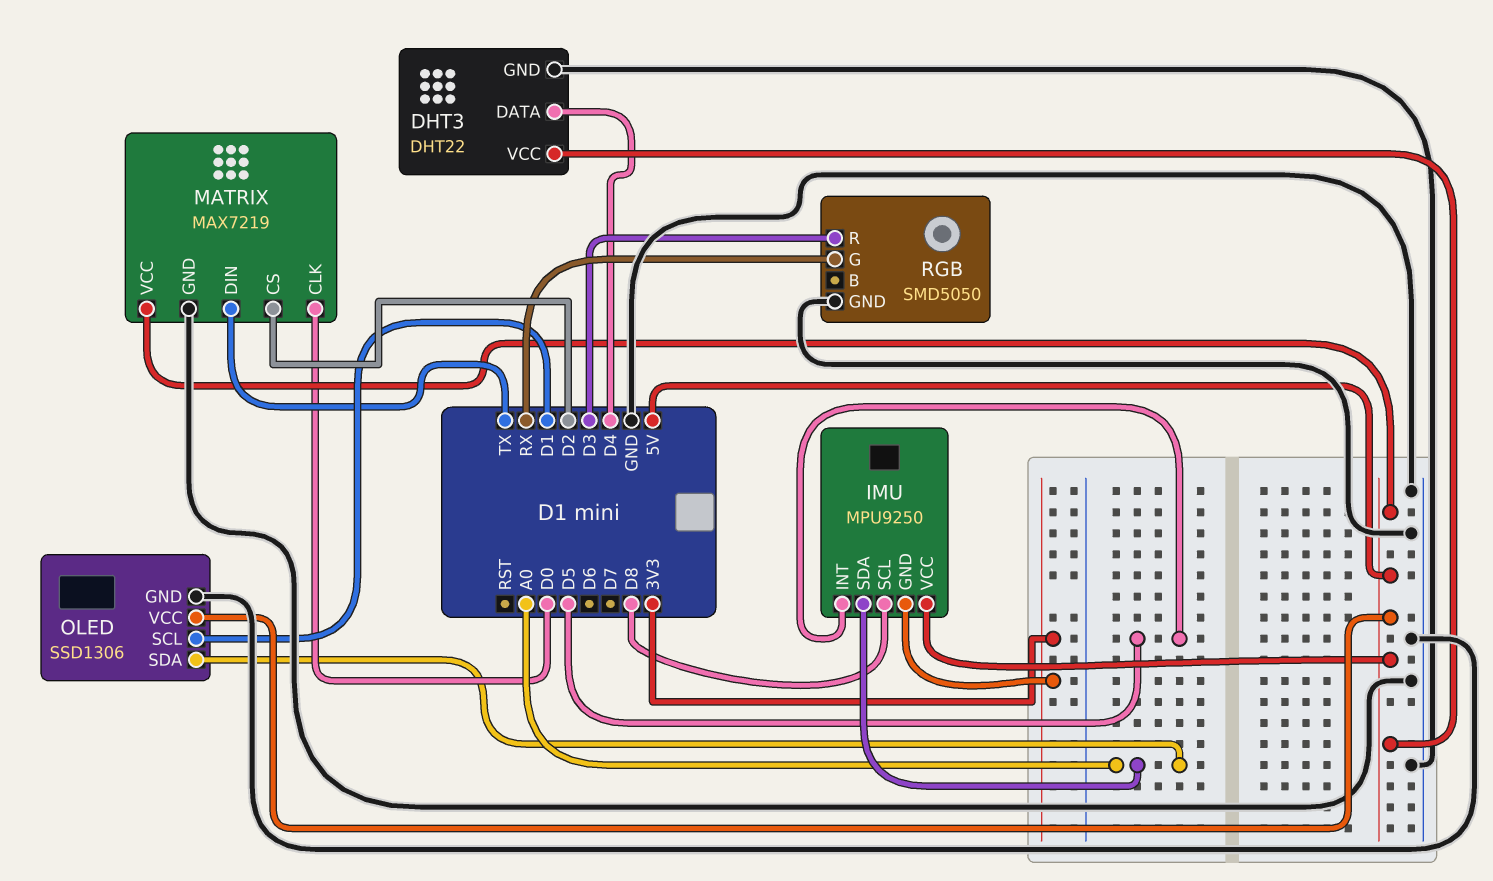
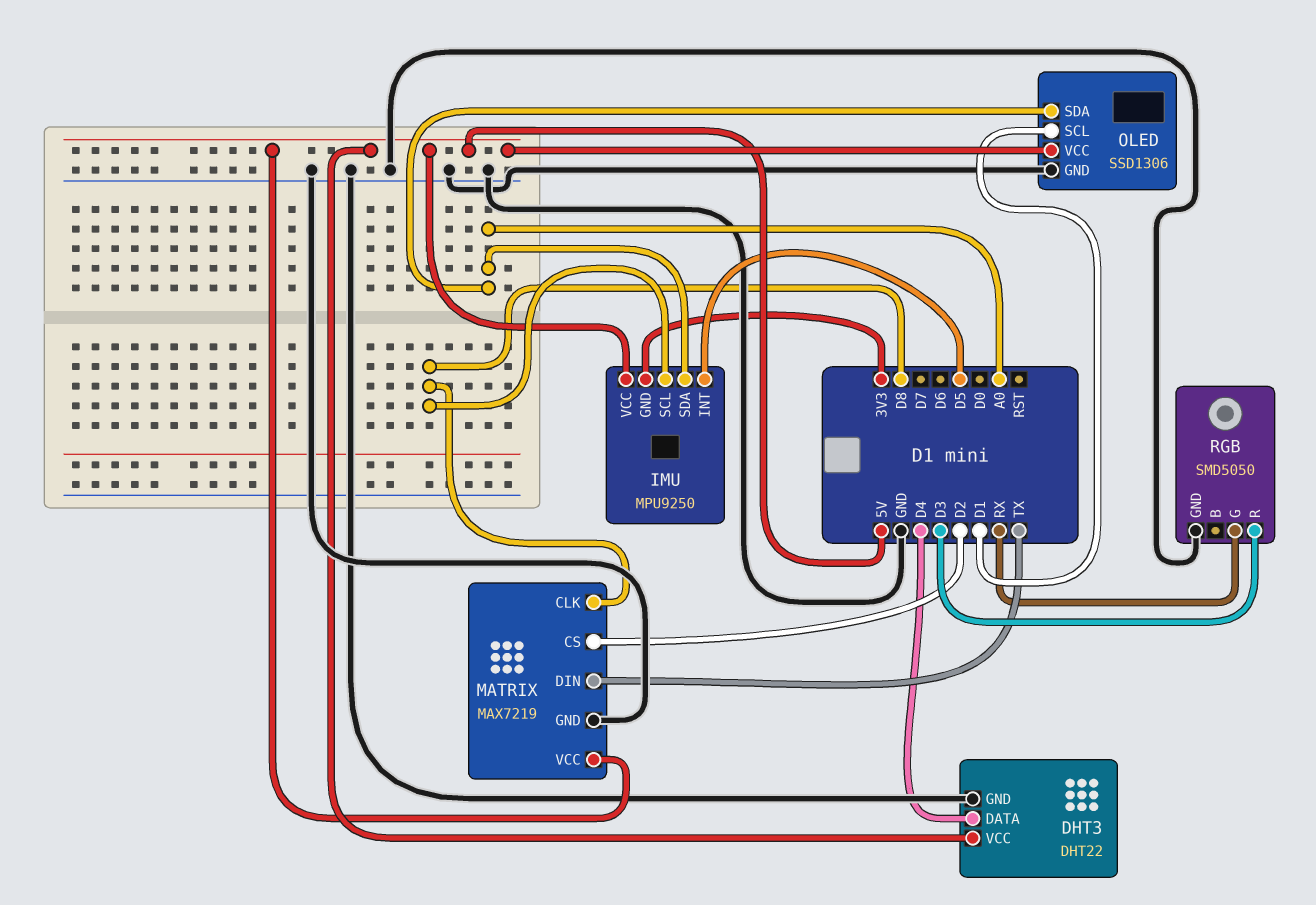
MATRIX pin CLK: D0 -> D8

